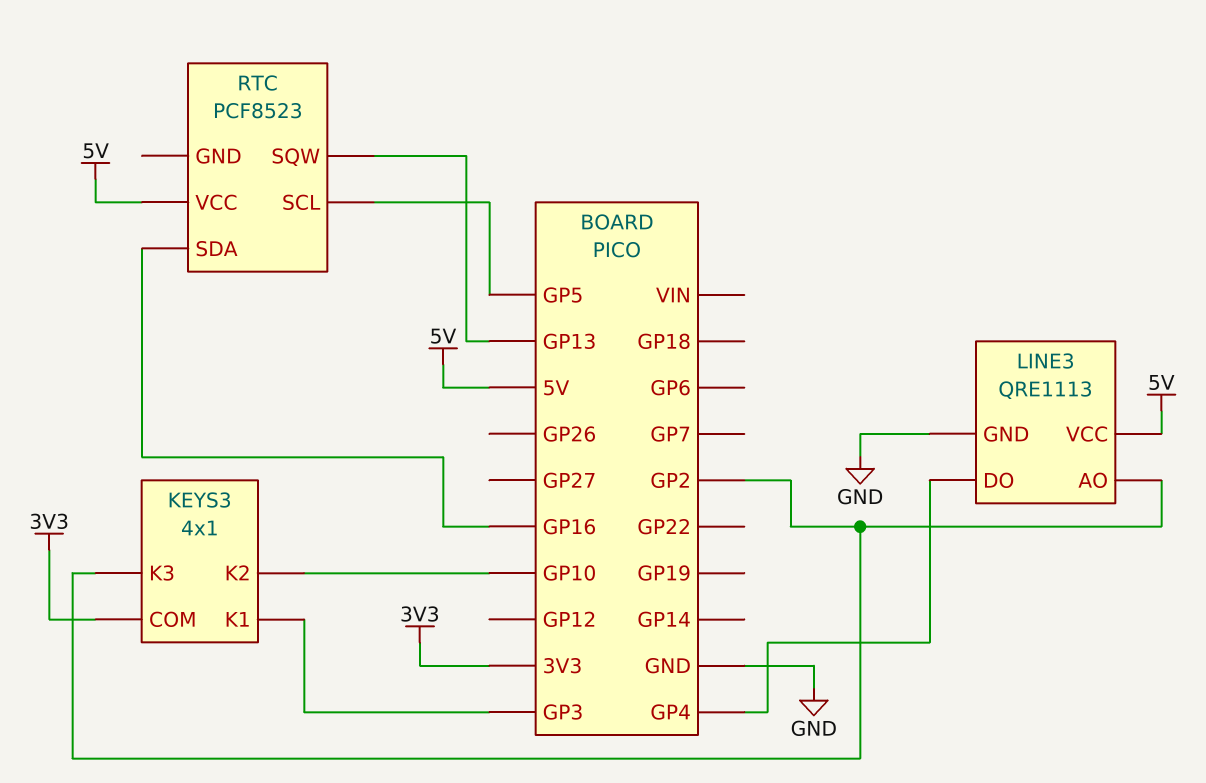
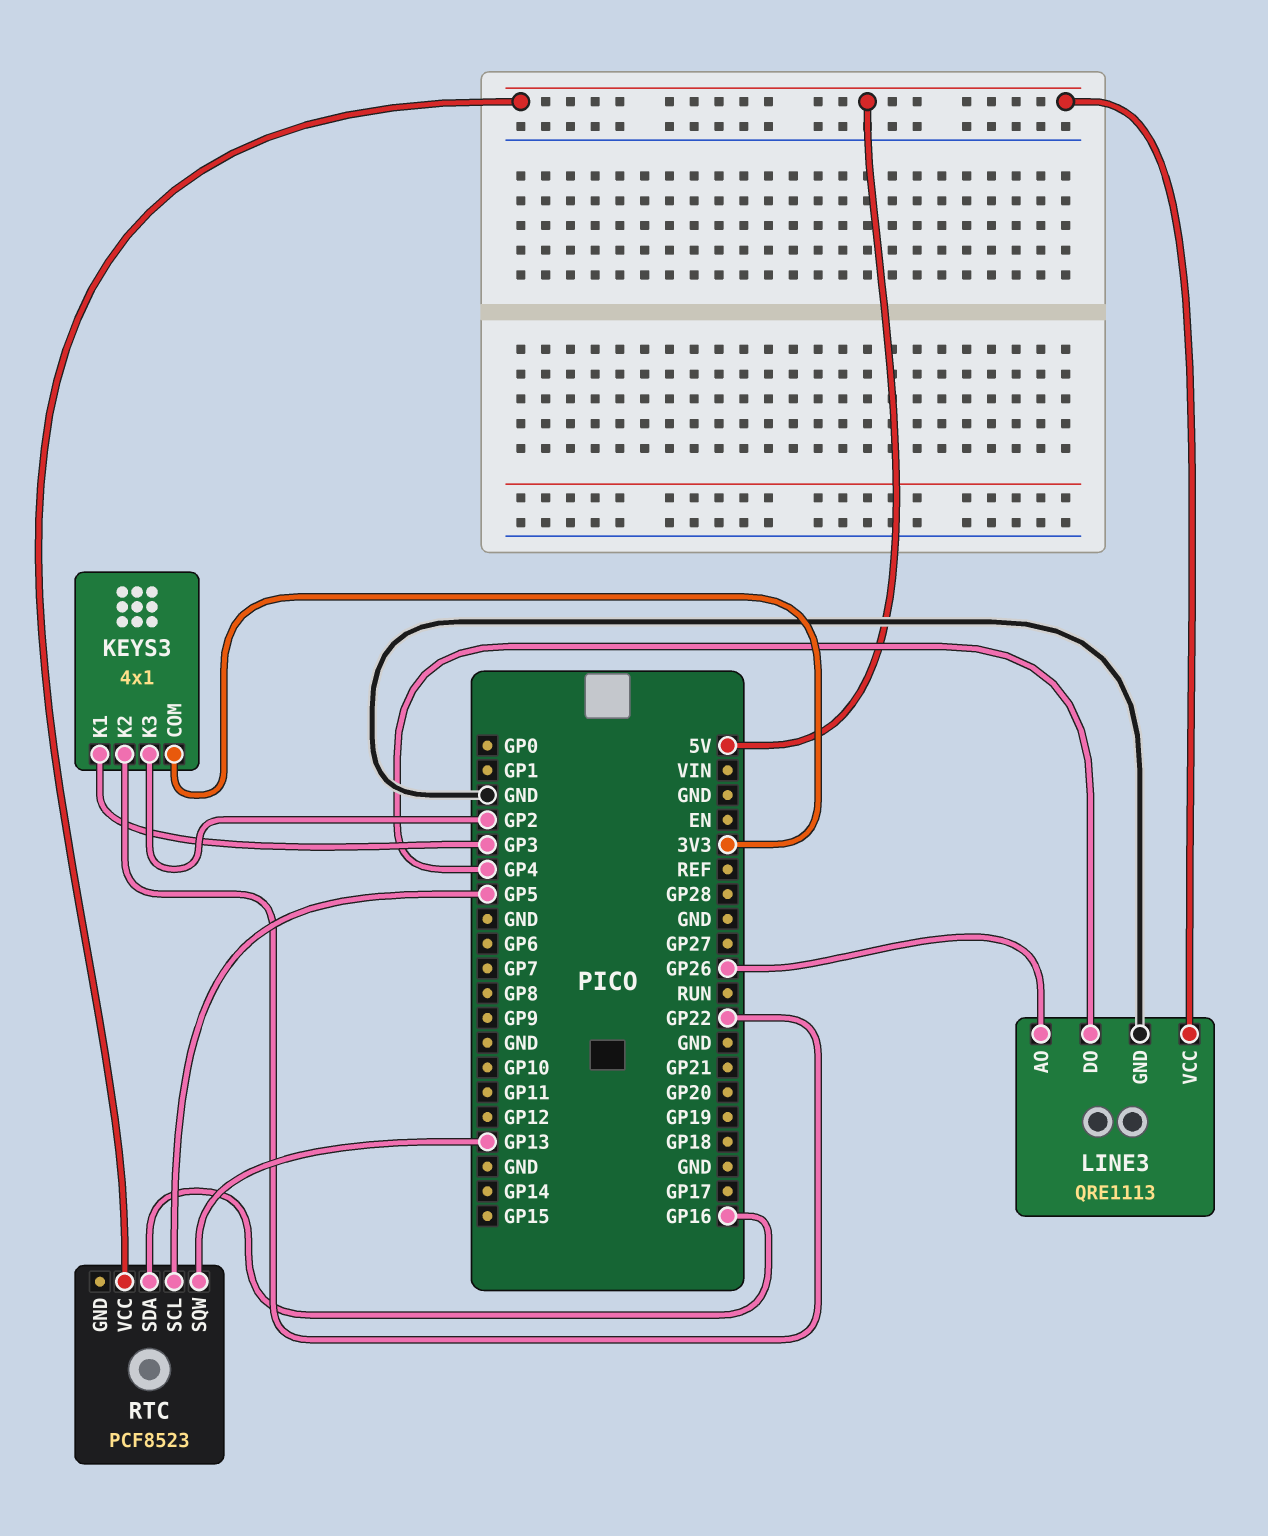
KEYS3 pin K2: GP10 -> GP22
LINE3 pin AO: GP2 -> GP26

